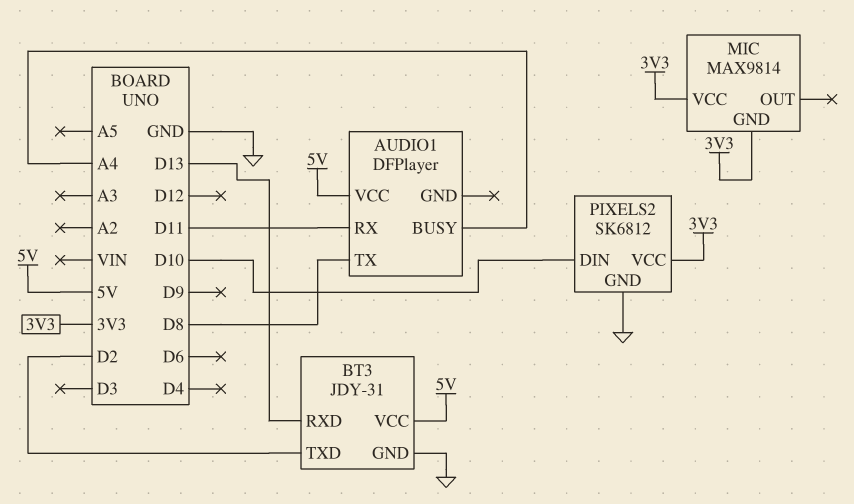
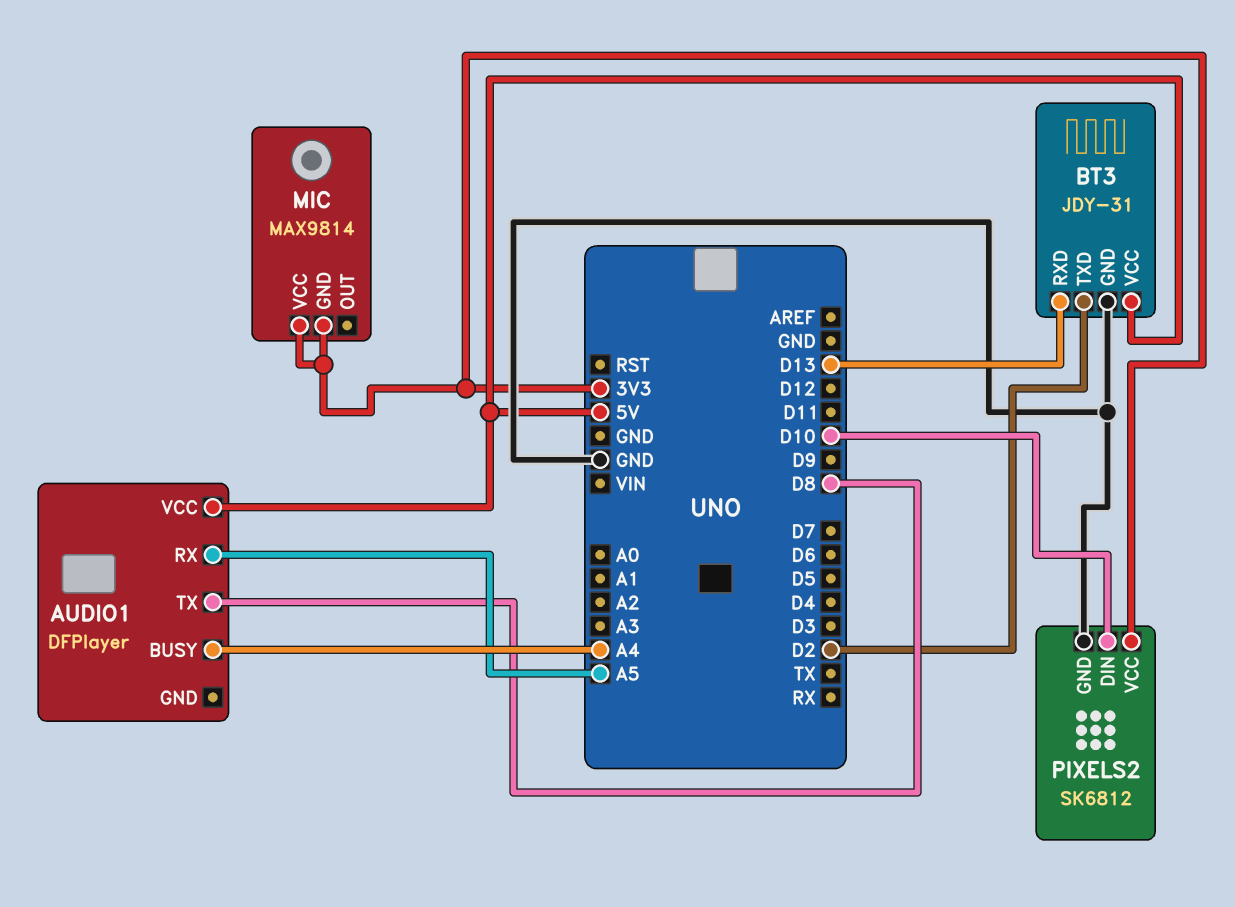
AUDIO1 pin RX: D11 -> A5

